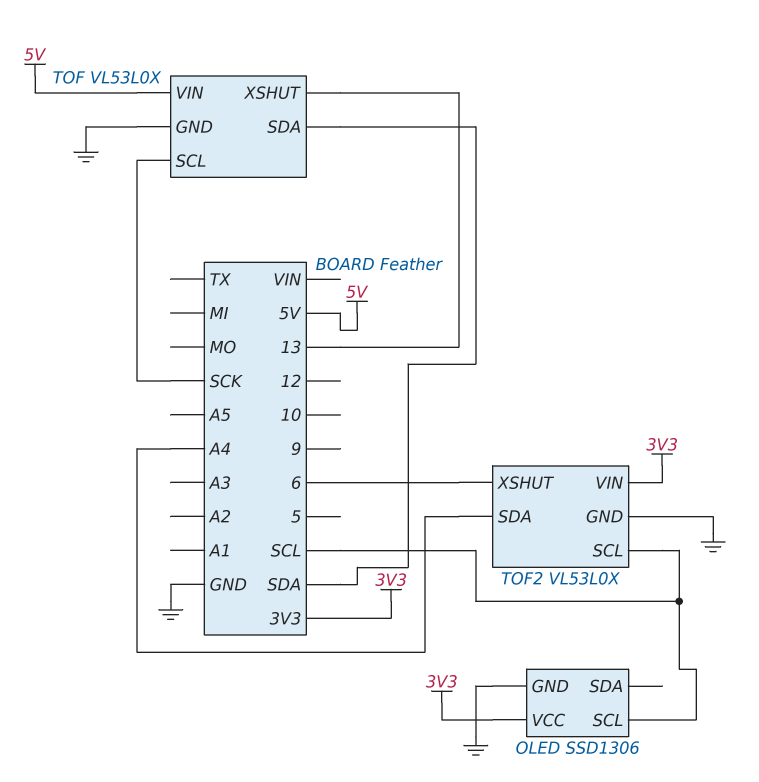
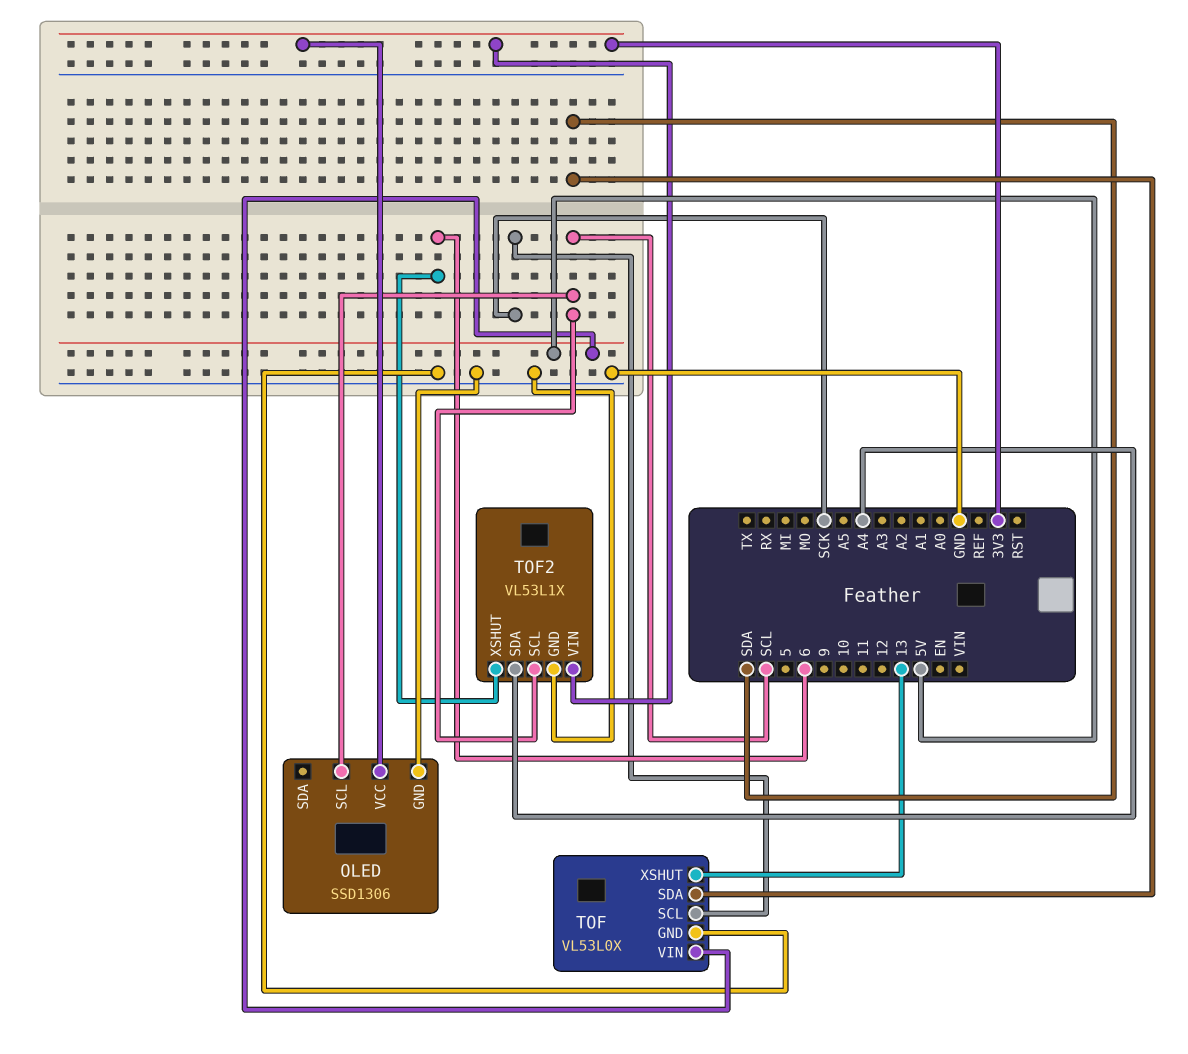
TOF2: VL53L0X -> VL53L1X

